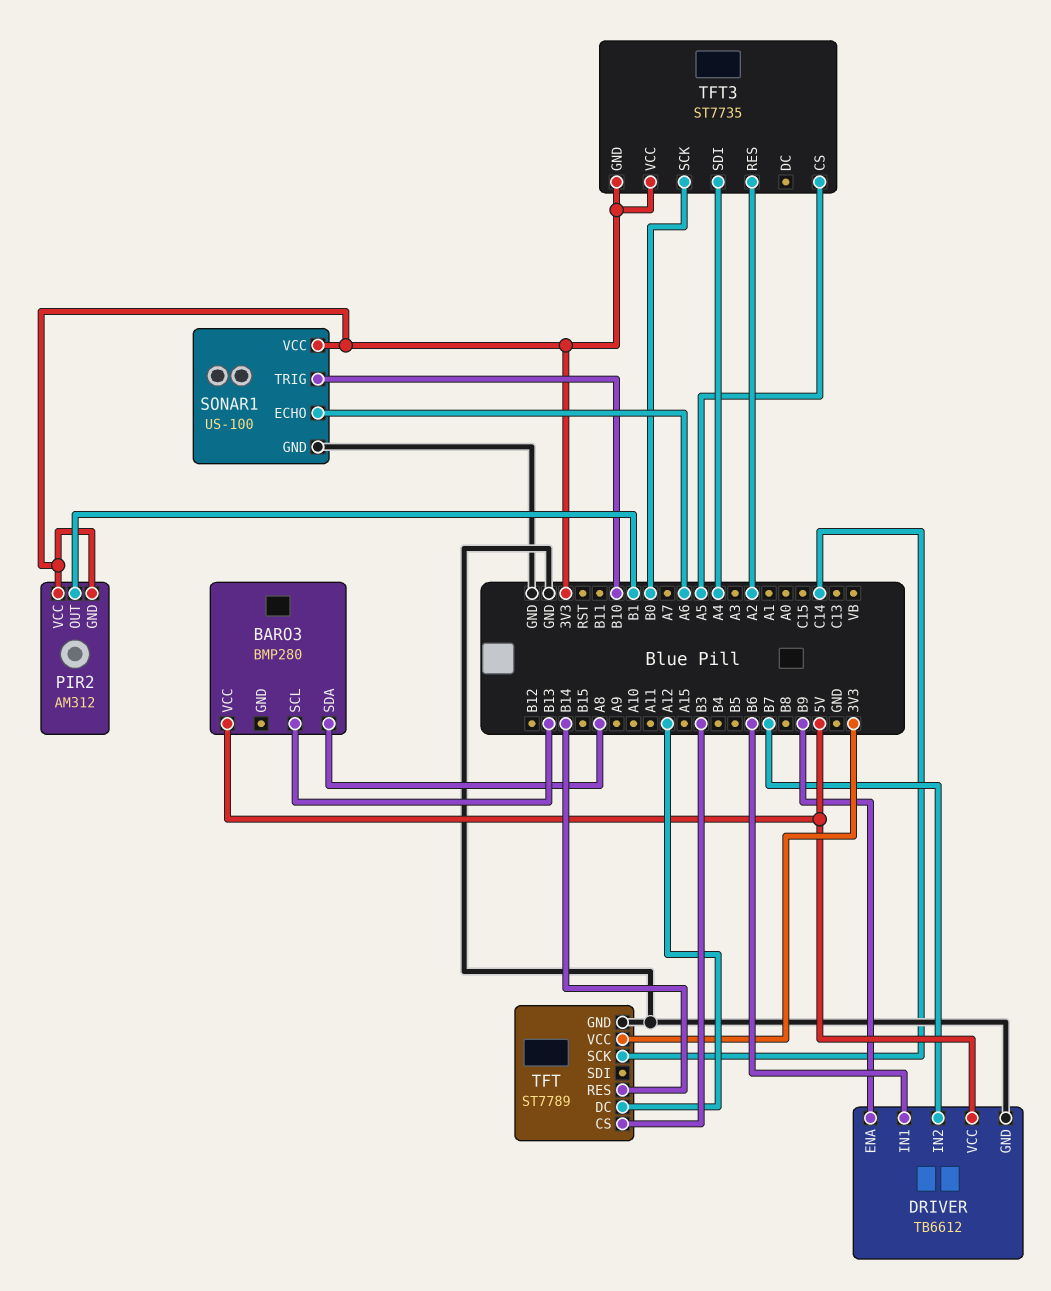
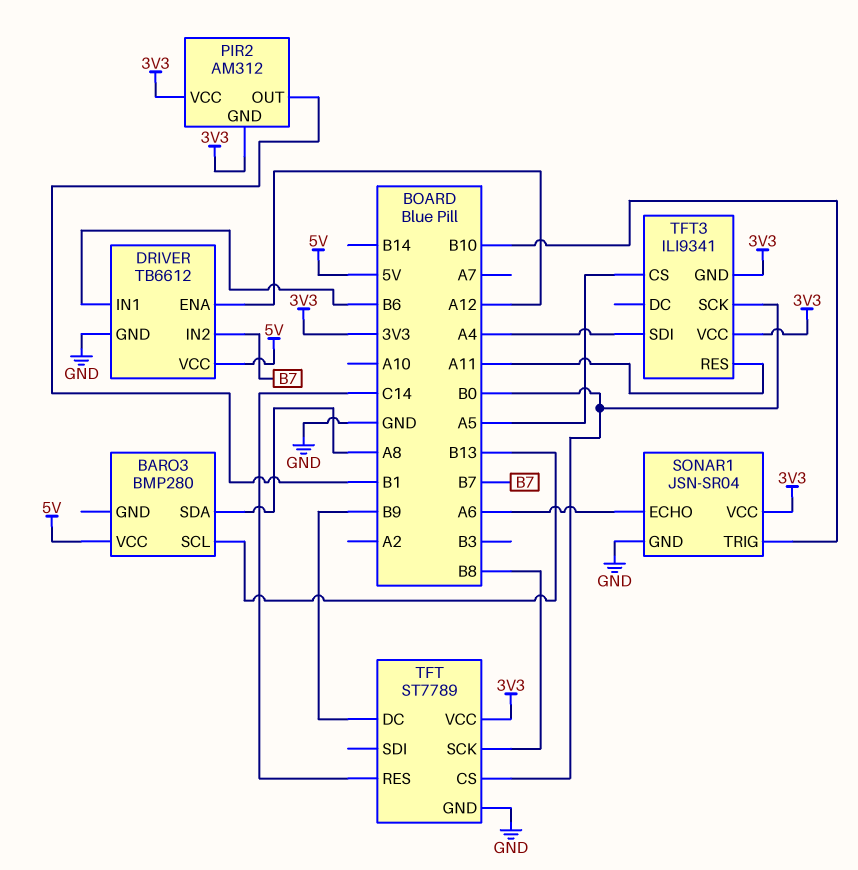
DRIVER pin ENA: B9 -> A12
SONAR1: US-100 -> JSN-SR04
TFT pin CS: B3 -> B0
TFT pin DC: A12 -> B9
TFT pin RES: B14 -> C14
TFT pin SCK: C14 -> B8
TFT3: ST7735 -> ILI9341
TFT3 pin RES: A2 -> A11

